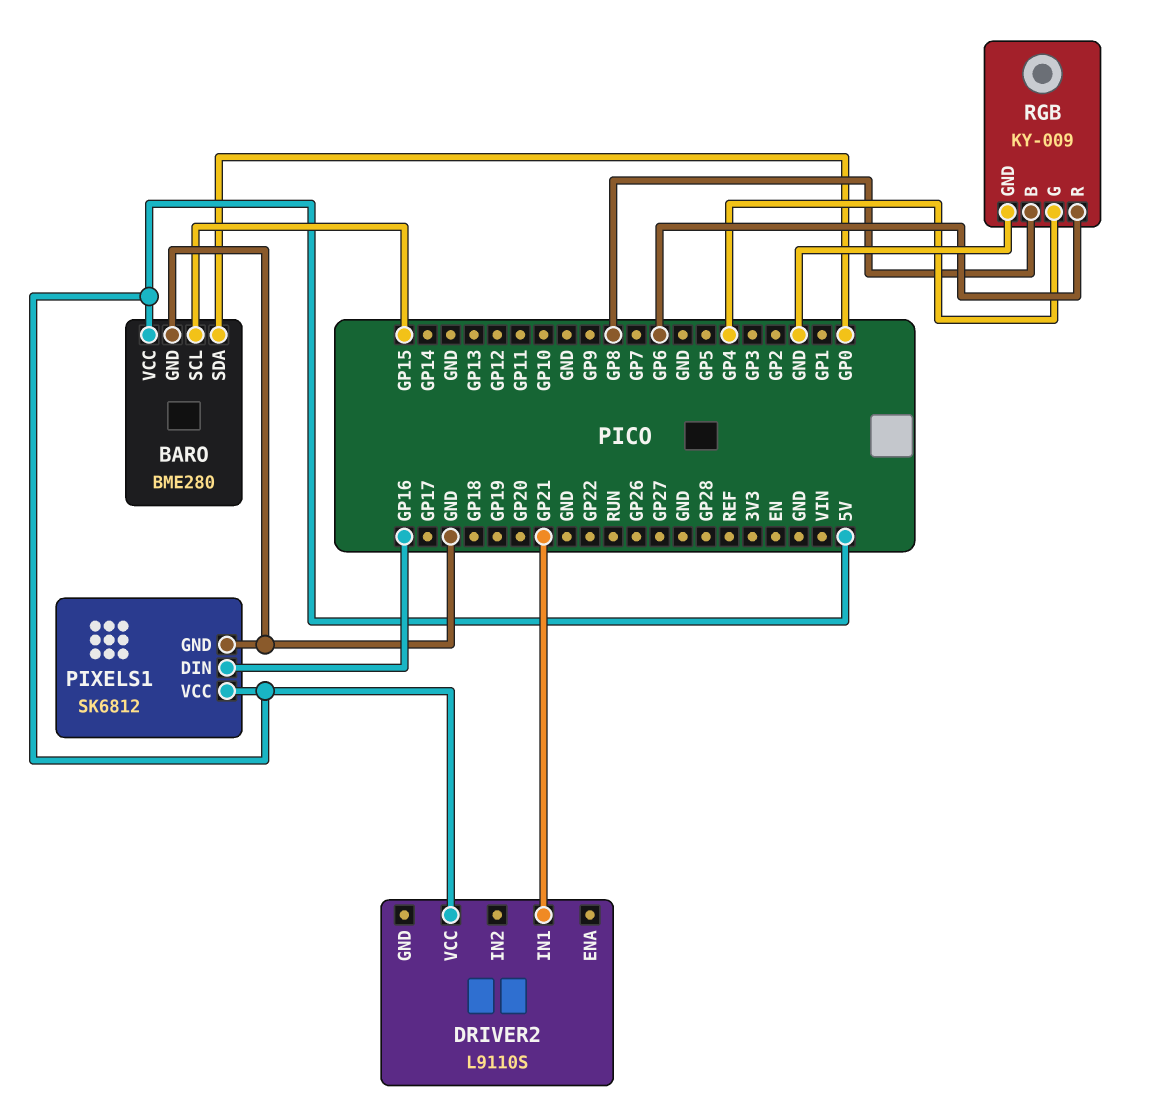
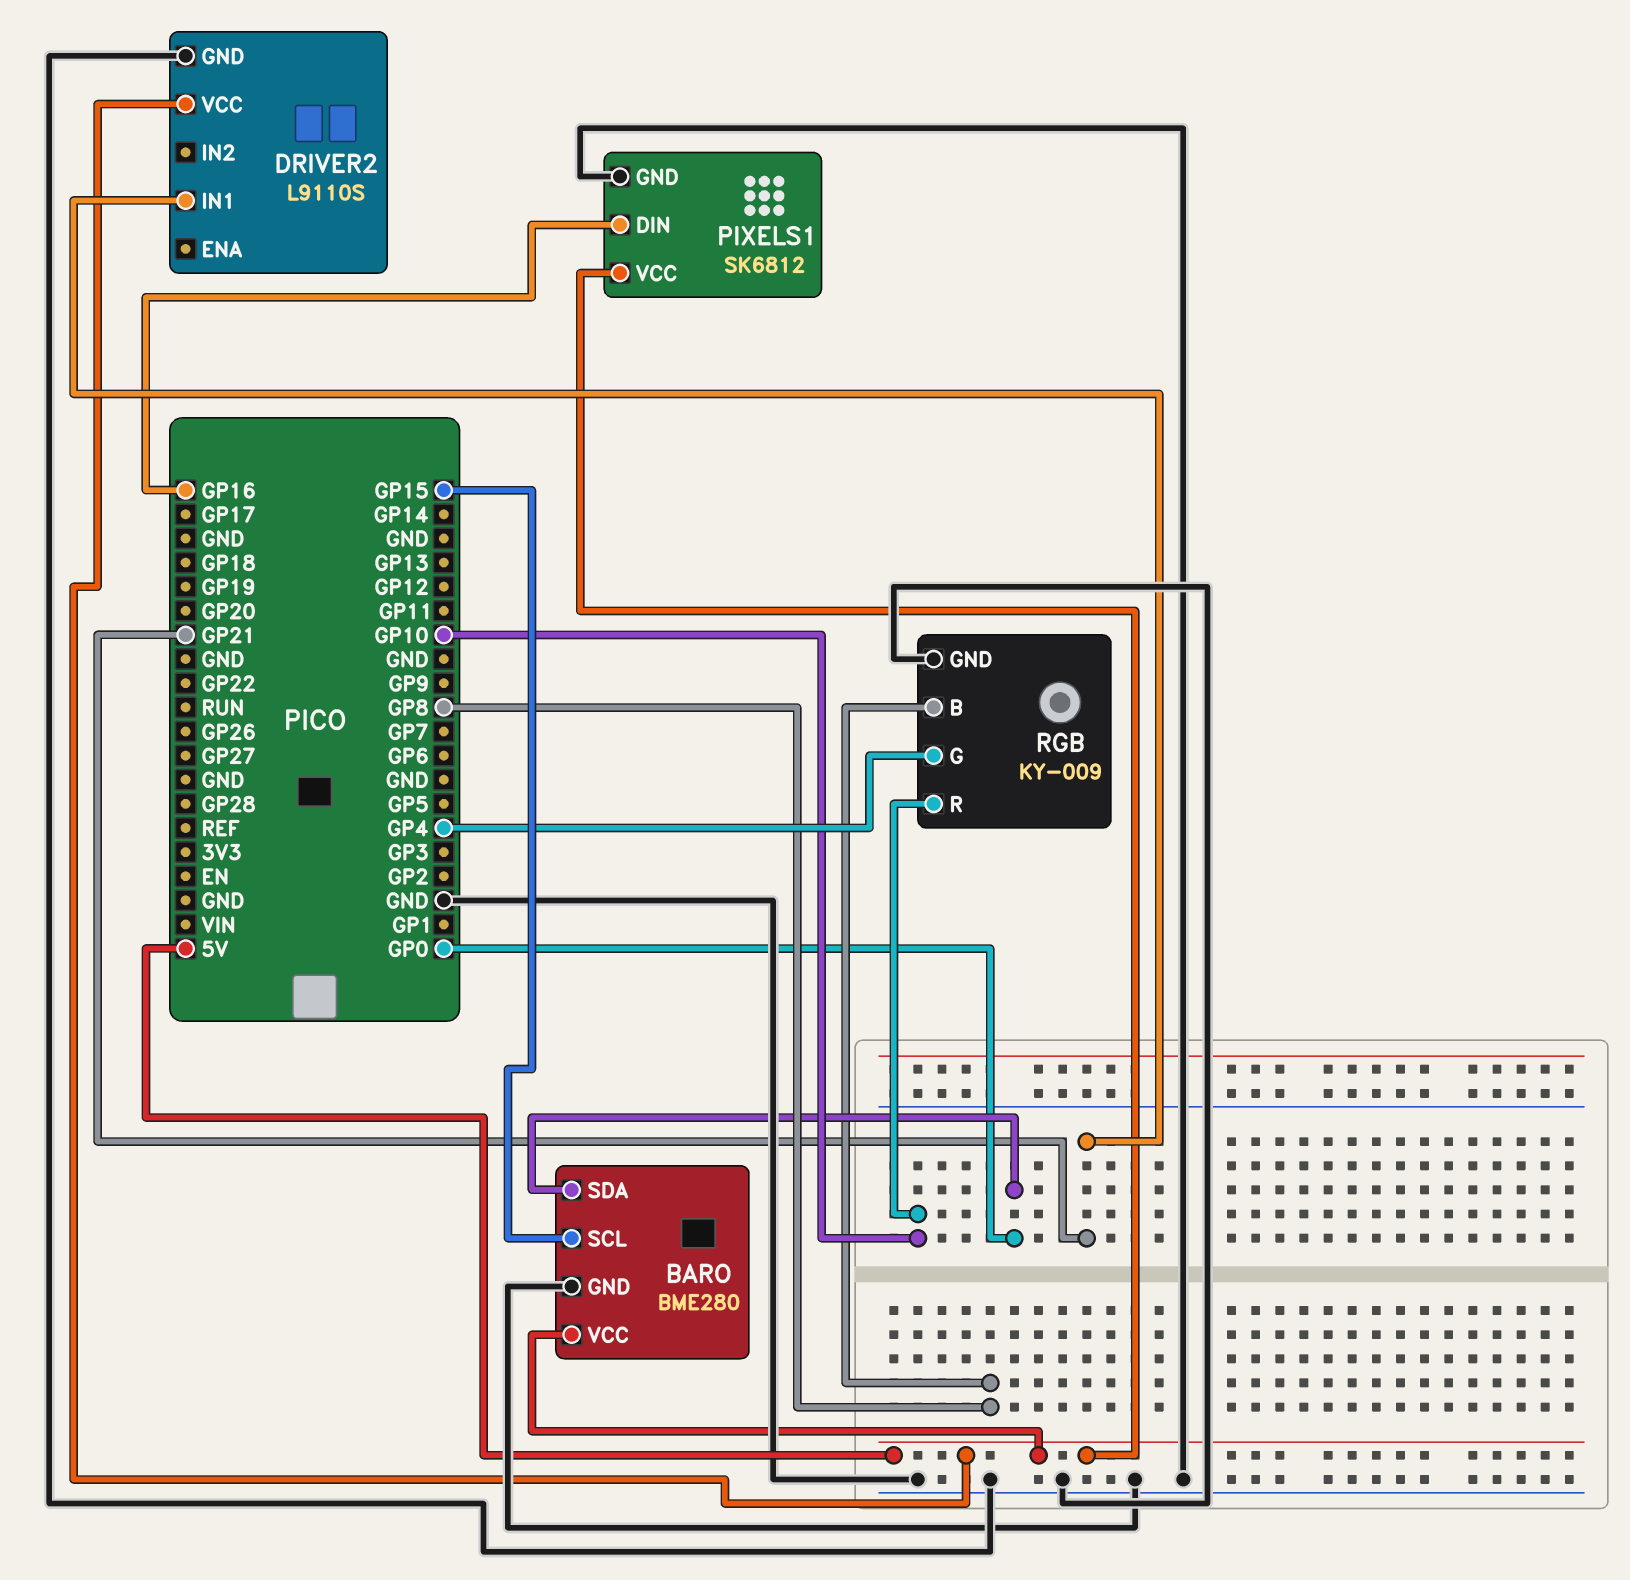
DRIVER2 pin GND: none -> GND
RGB pin R: GP6 -> GP10

